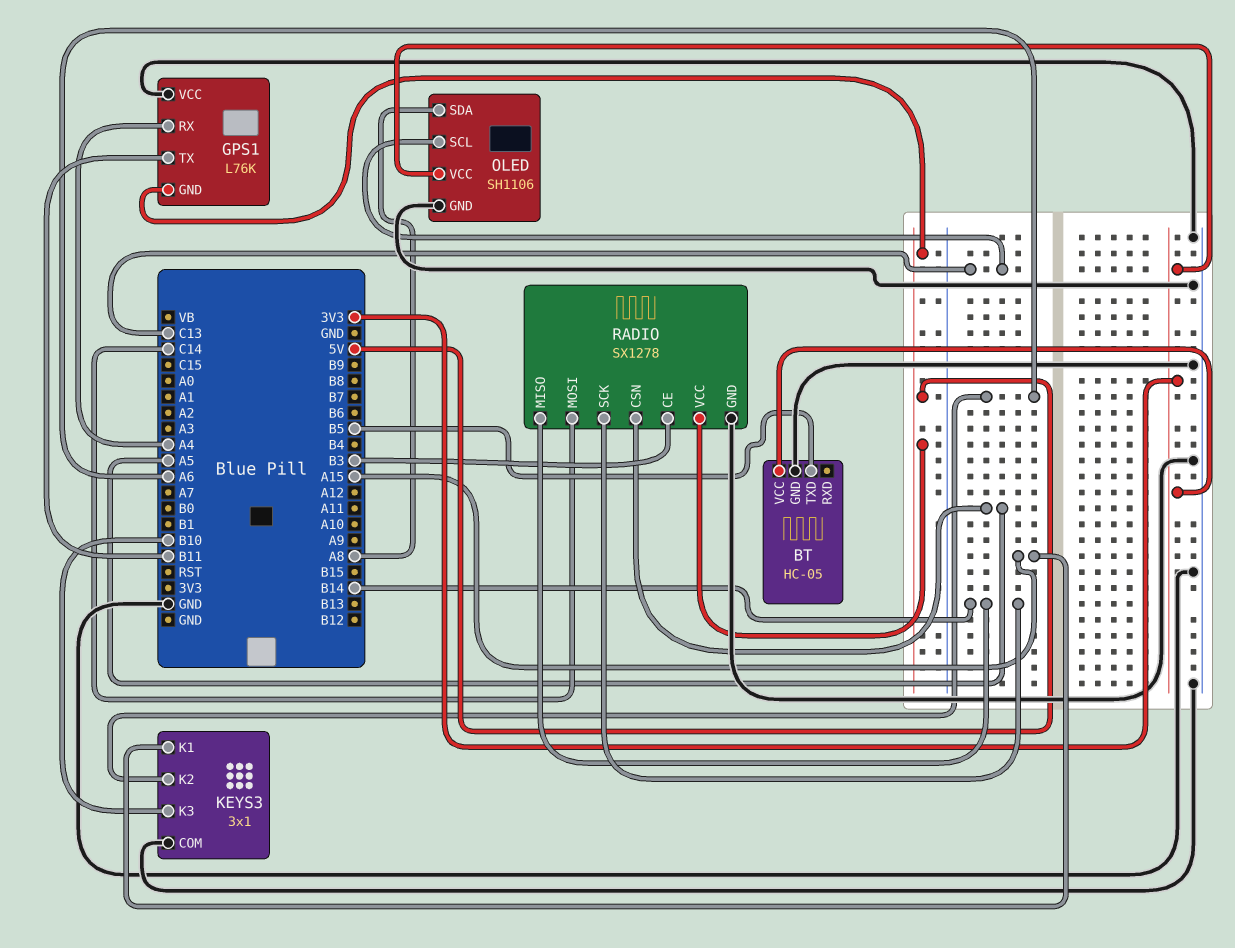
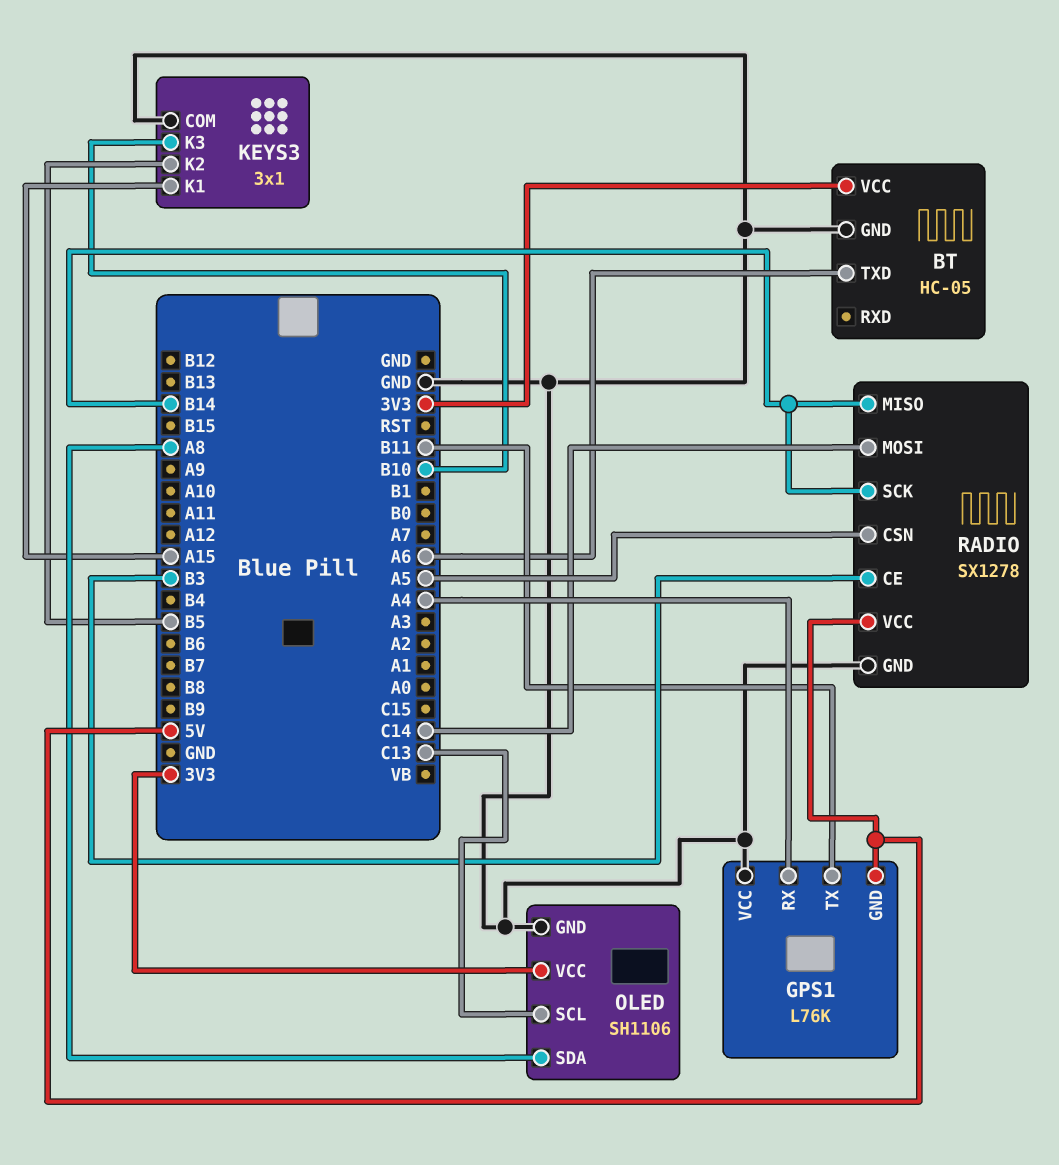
BT pin TXD: B5 -> A6
KEYS3 pin K2: A6 -> B5

